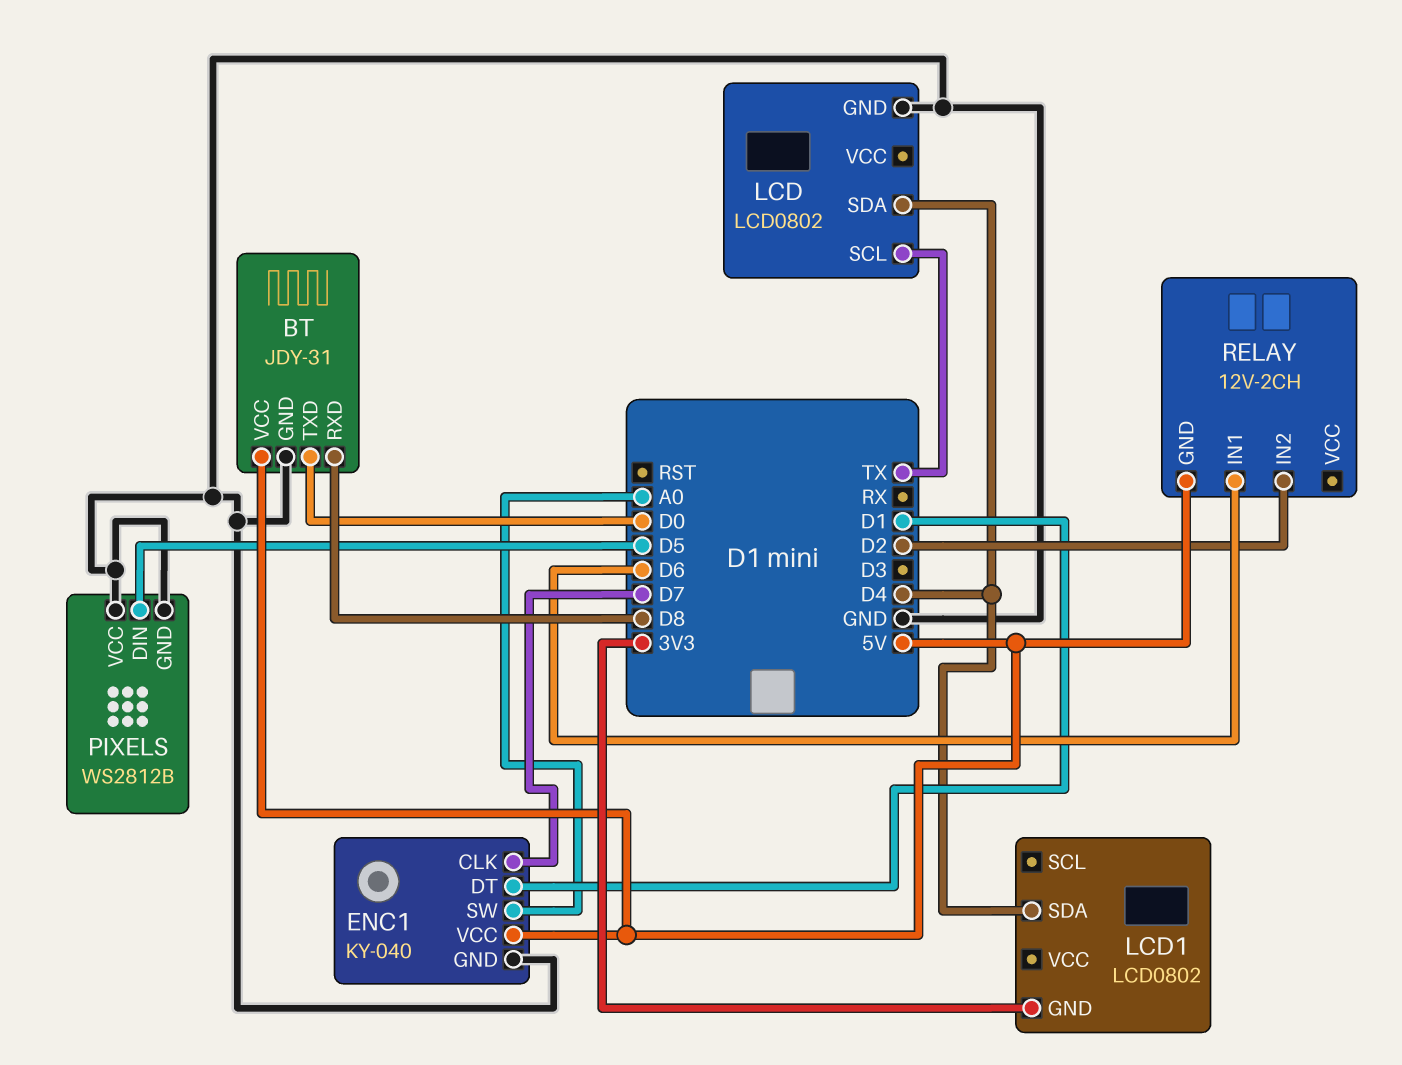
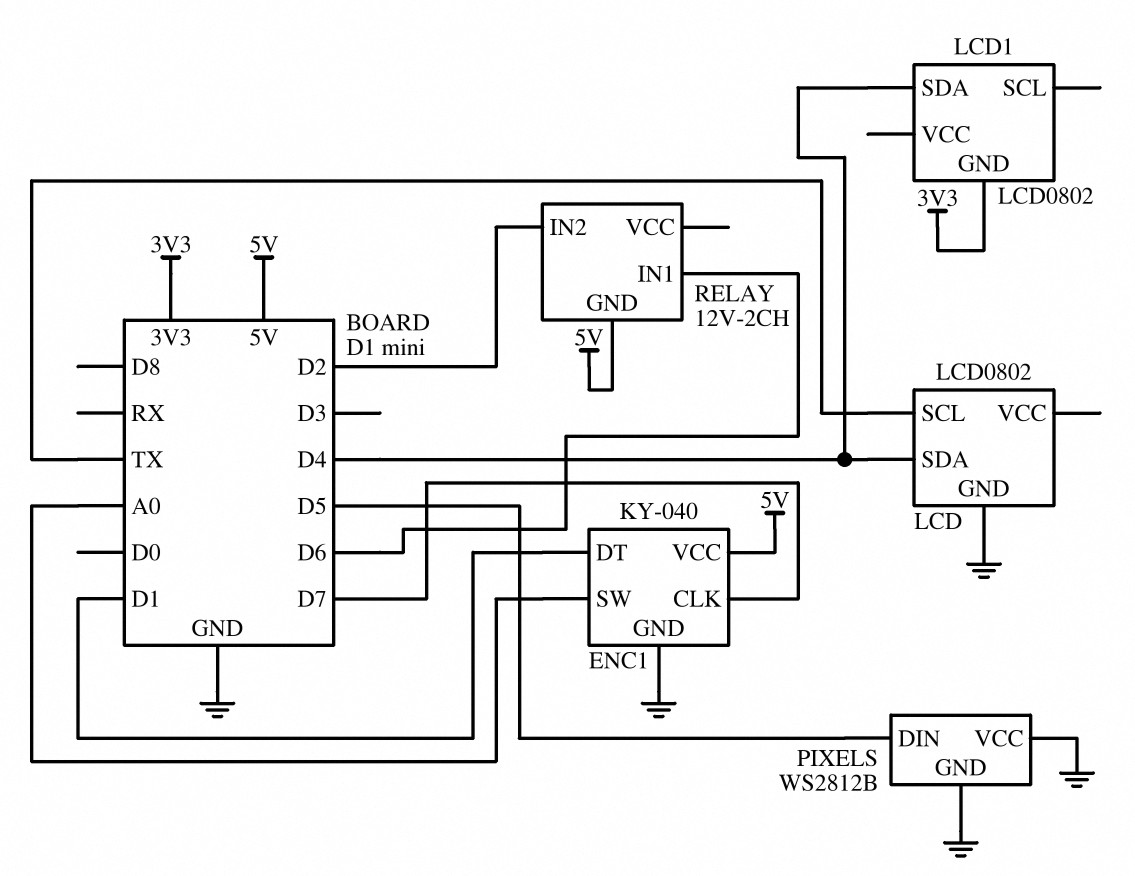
BT: JDY-31 -> none
BT pin GND: GND -> none
BT pin RXD: D8 -> none
BT pin TXD: D0 -> none
BT pin VCC: 5V -> none

